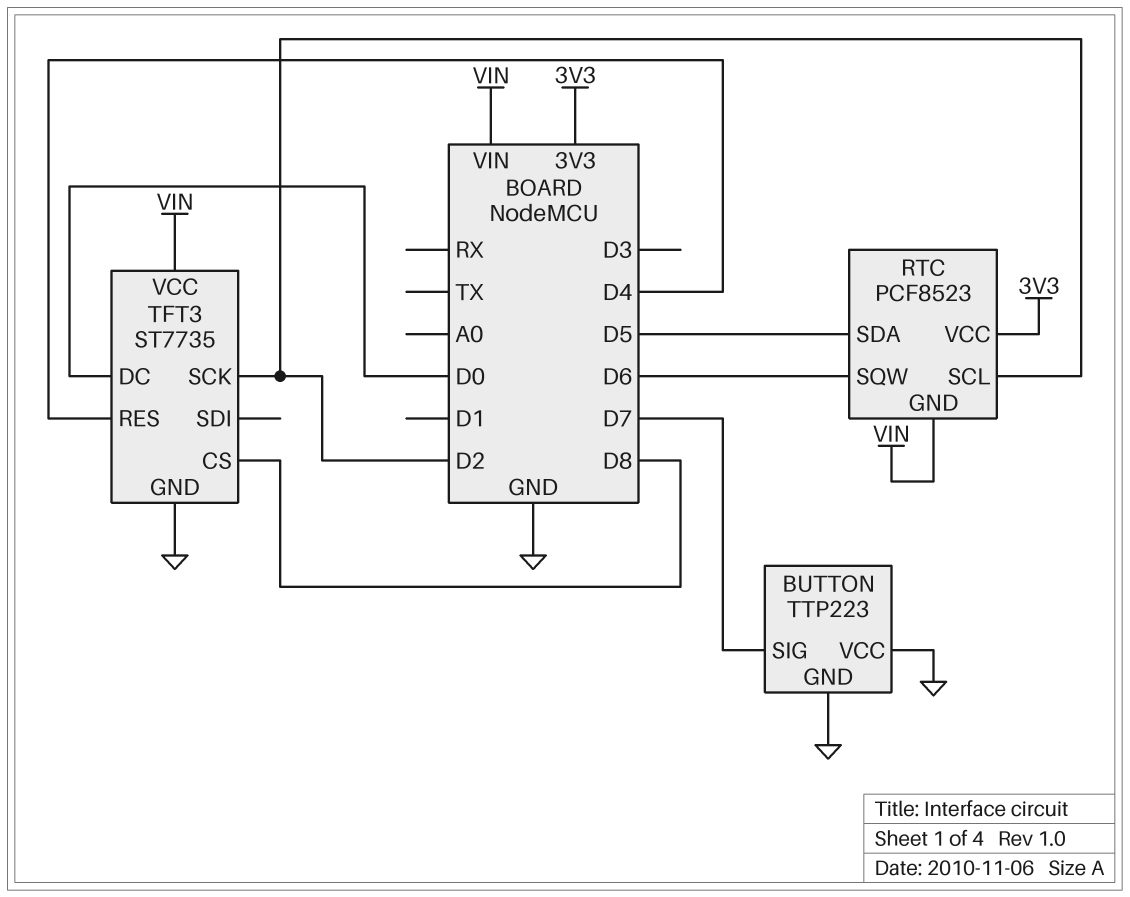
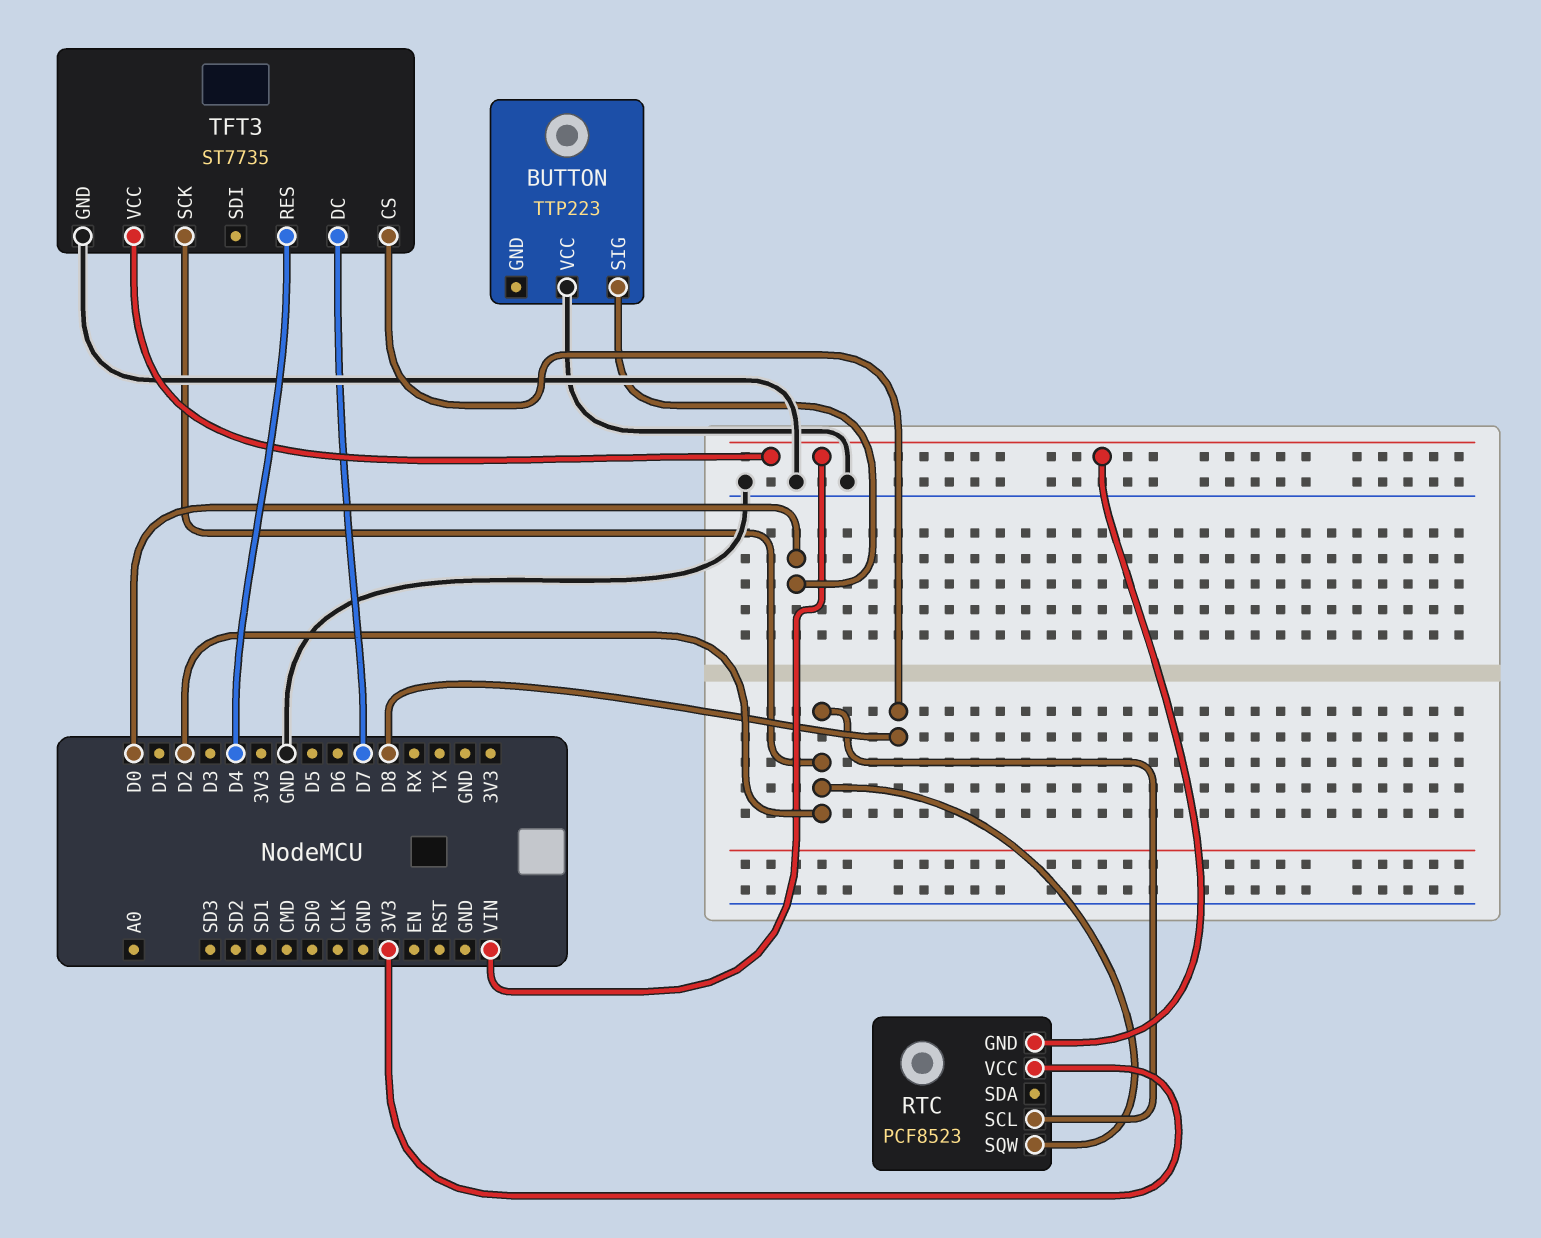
BUTTON pin GND: GND -> none
BUTTON pin SIG: D7 -> D0
RTC pin SDA: D5 -> none
RTC pin SQW: D6 -> D2
TFT3 pin DC: D0 -> D7

